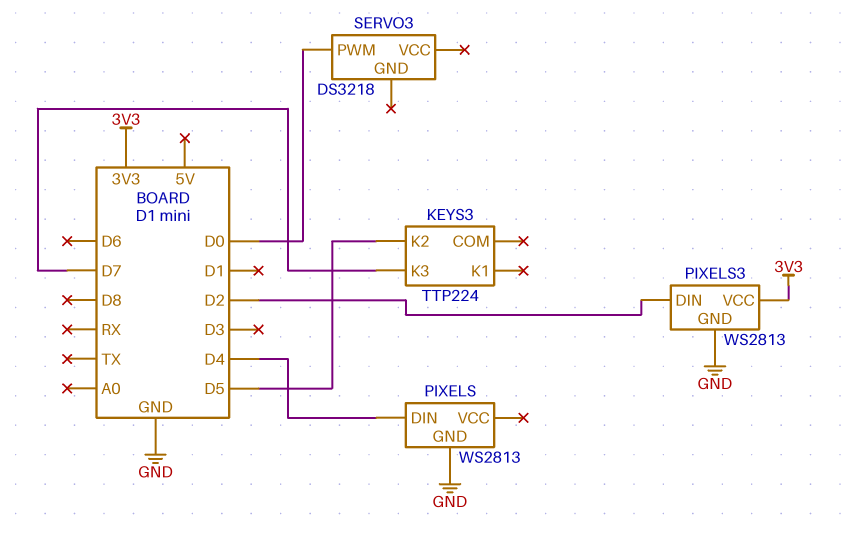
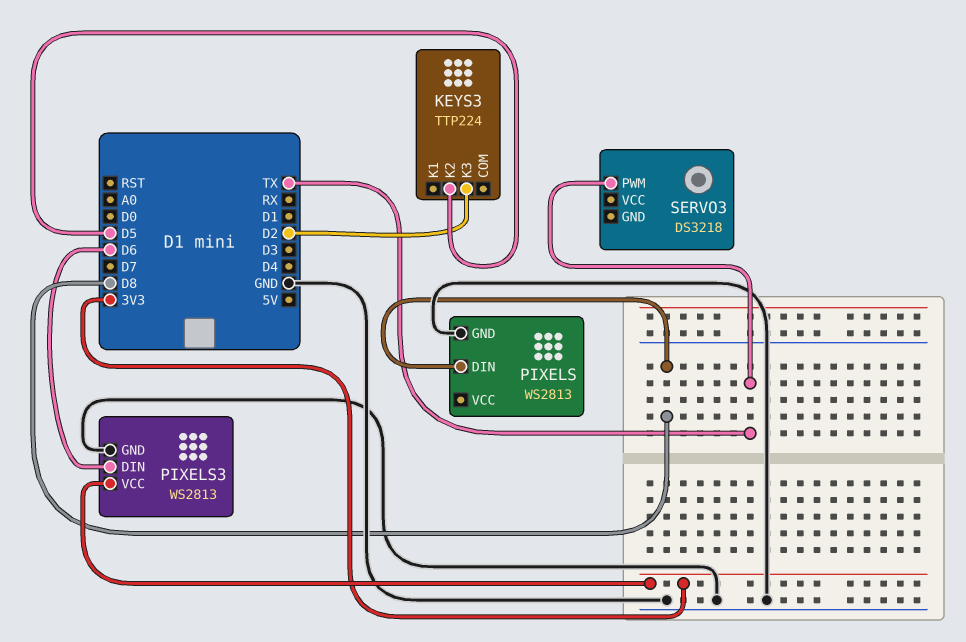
KEYS3 pin K3: D7 -> D2
PIXELS pin DIN: D4 -> D8
PIXELS3 pin DIN: D2 -> D6
SERVO3 pin PWM: D0 -> TX

